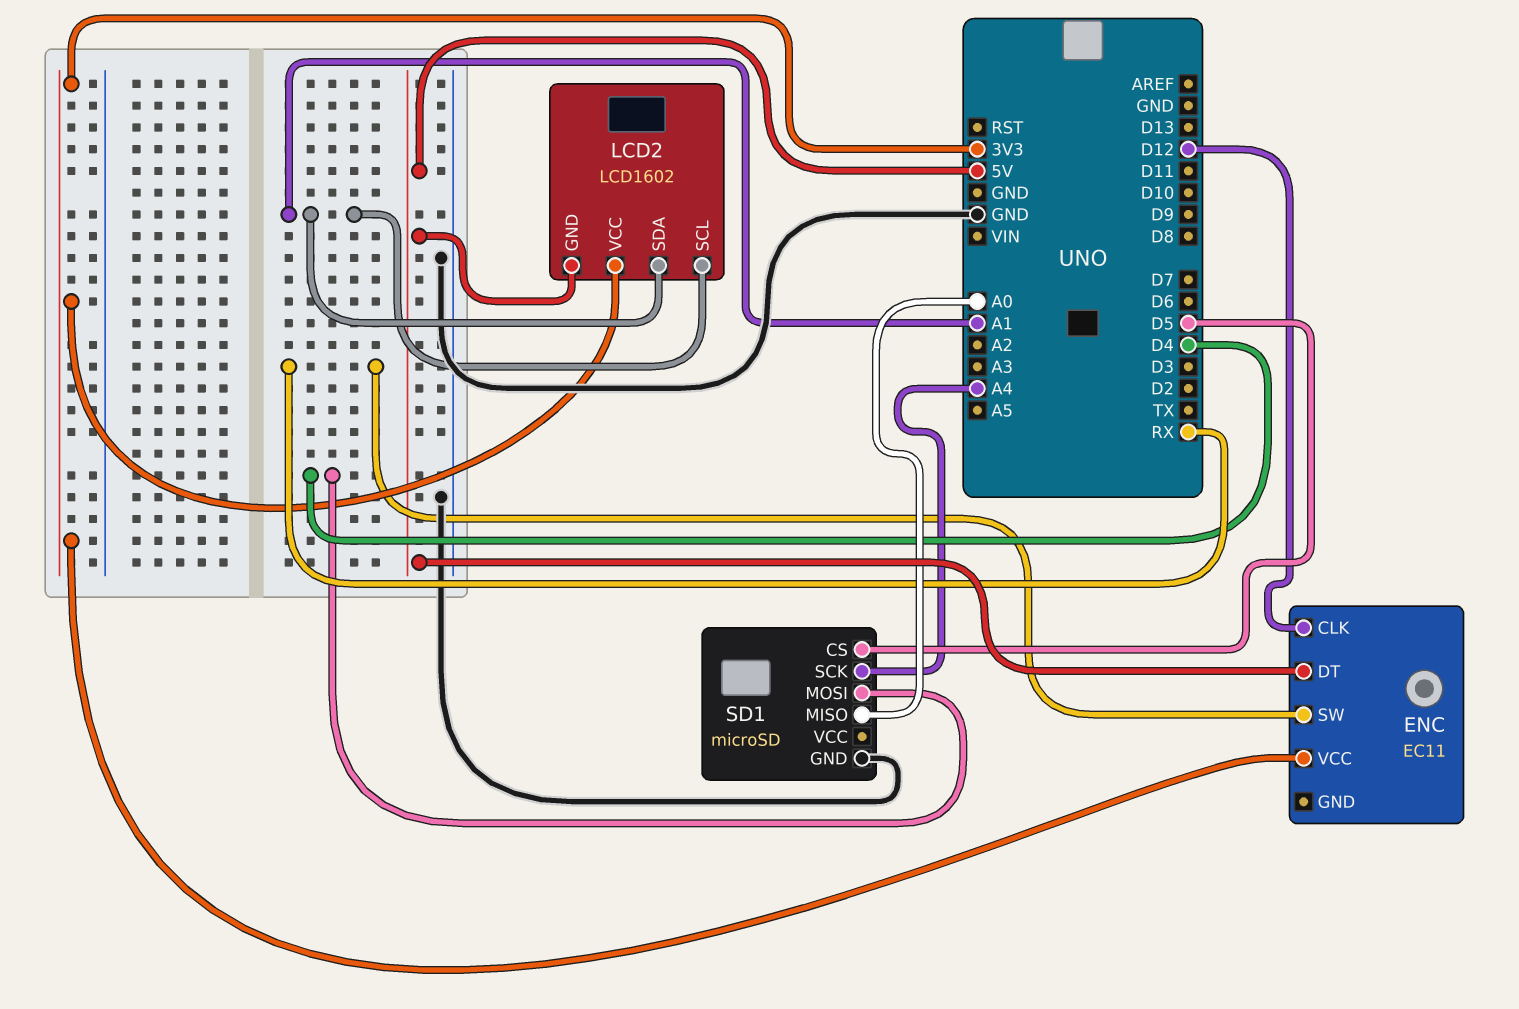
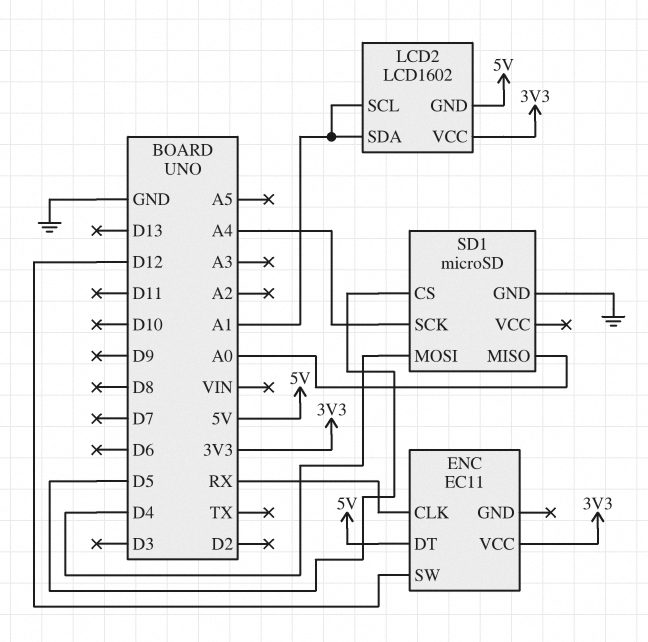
ENC pin CLK: D12 -> RX
ENC pin SW: RX -> D12

